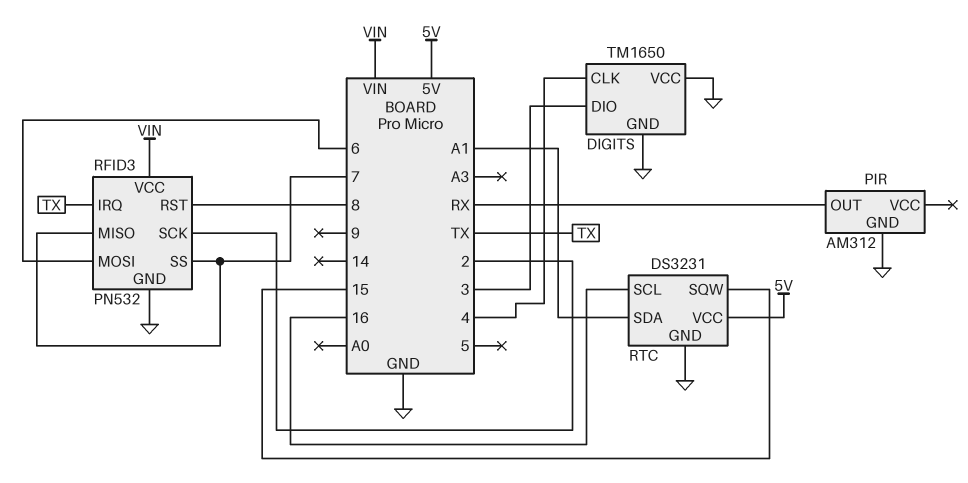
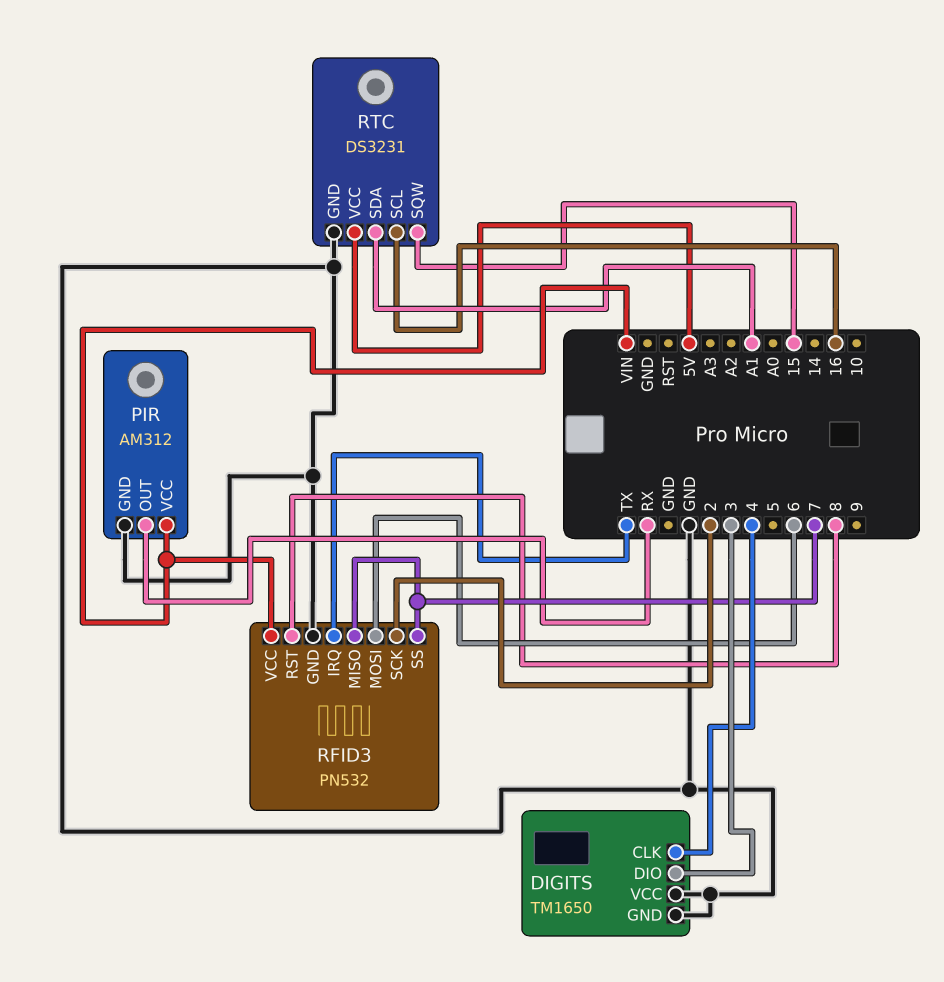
PIR pin VCC: none -> VIN

